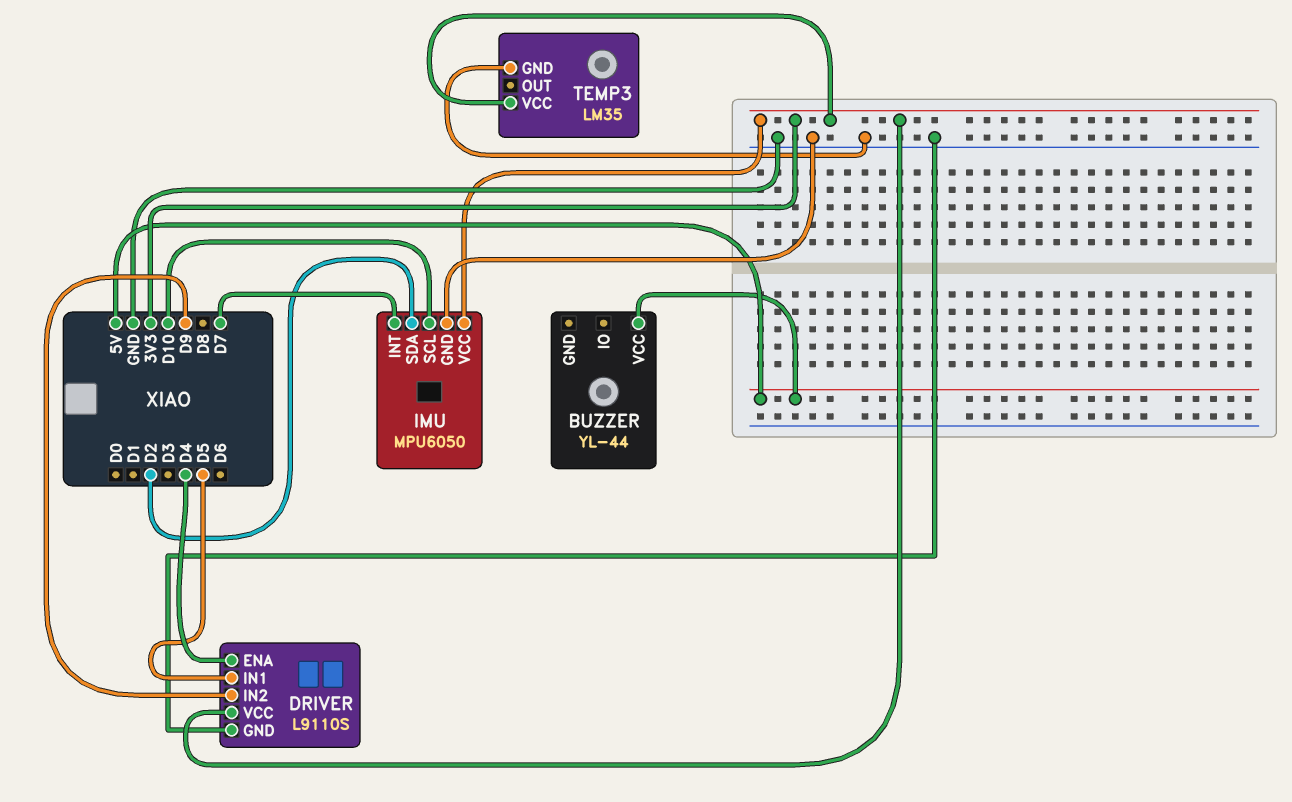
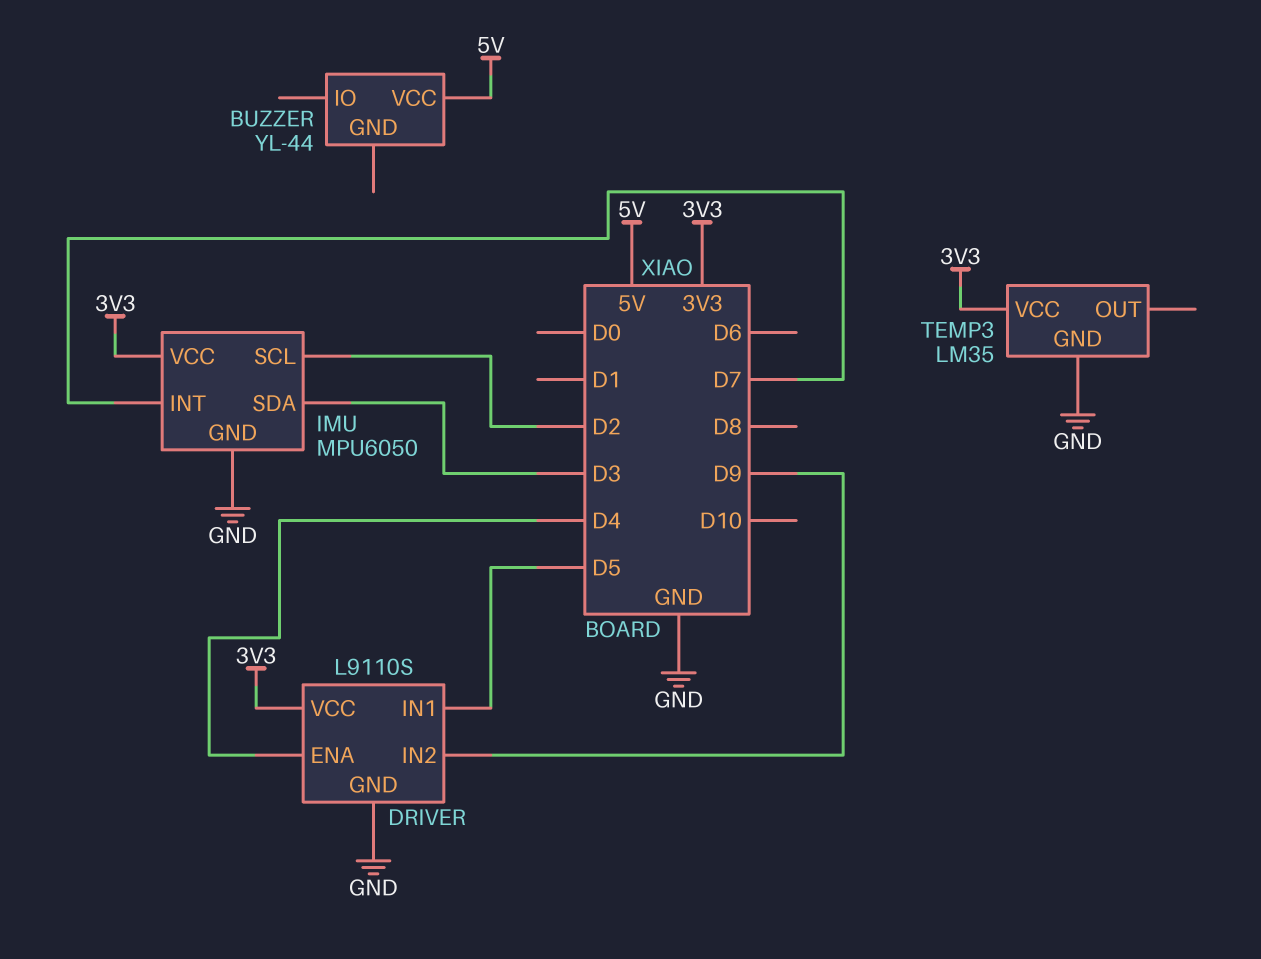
IMU pin SCL: D10 -> D2
IMU pin SDA: D2 -> D3

